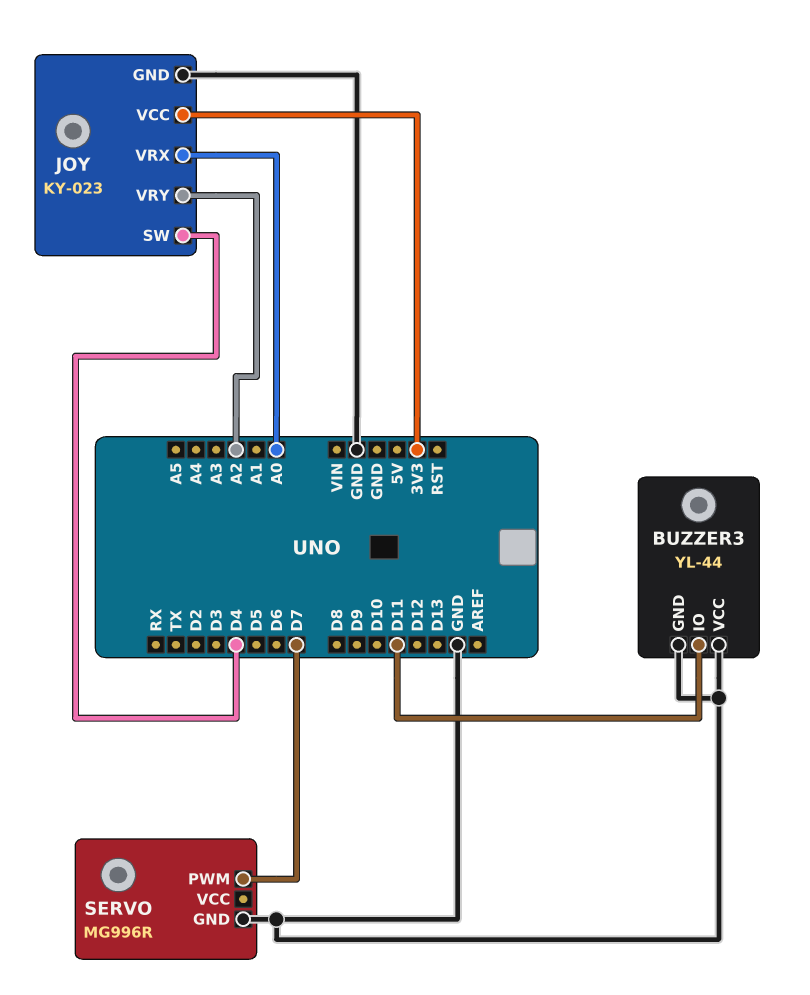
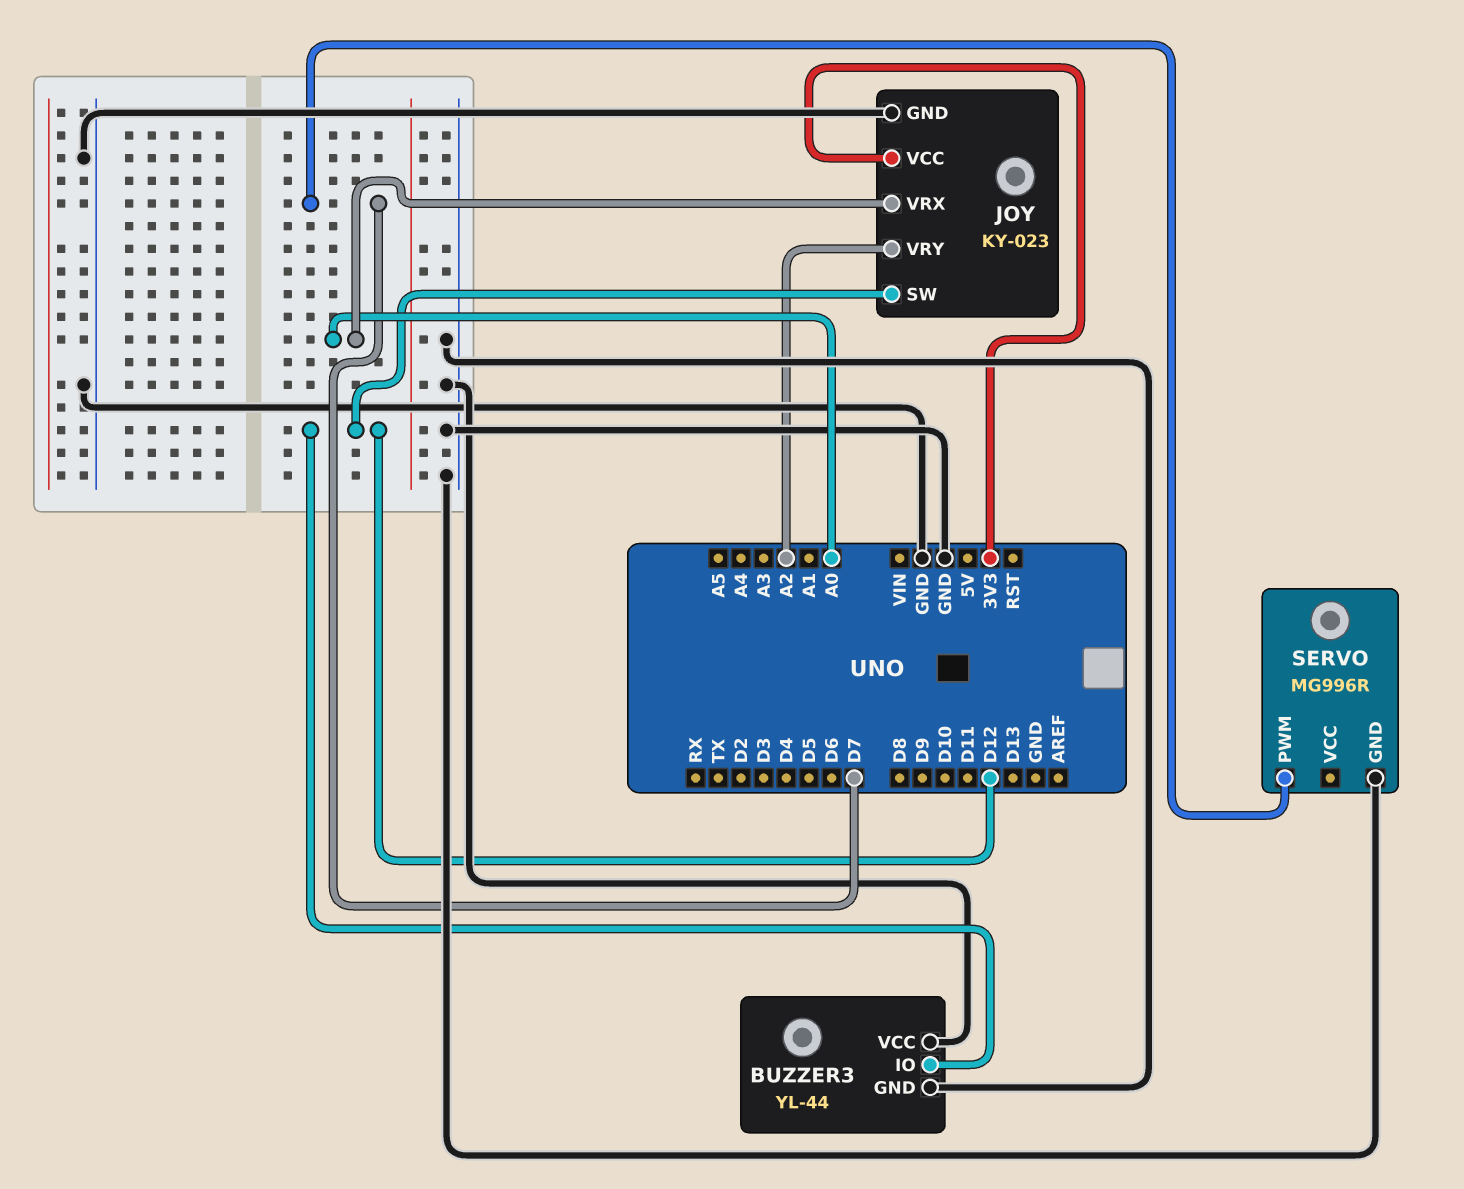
BUZZER3 pin IO: D11 -> D12
JOY pin SW: D4 -> D12

